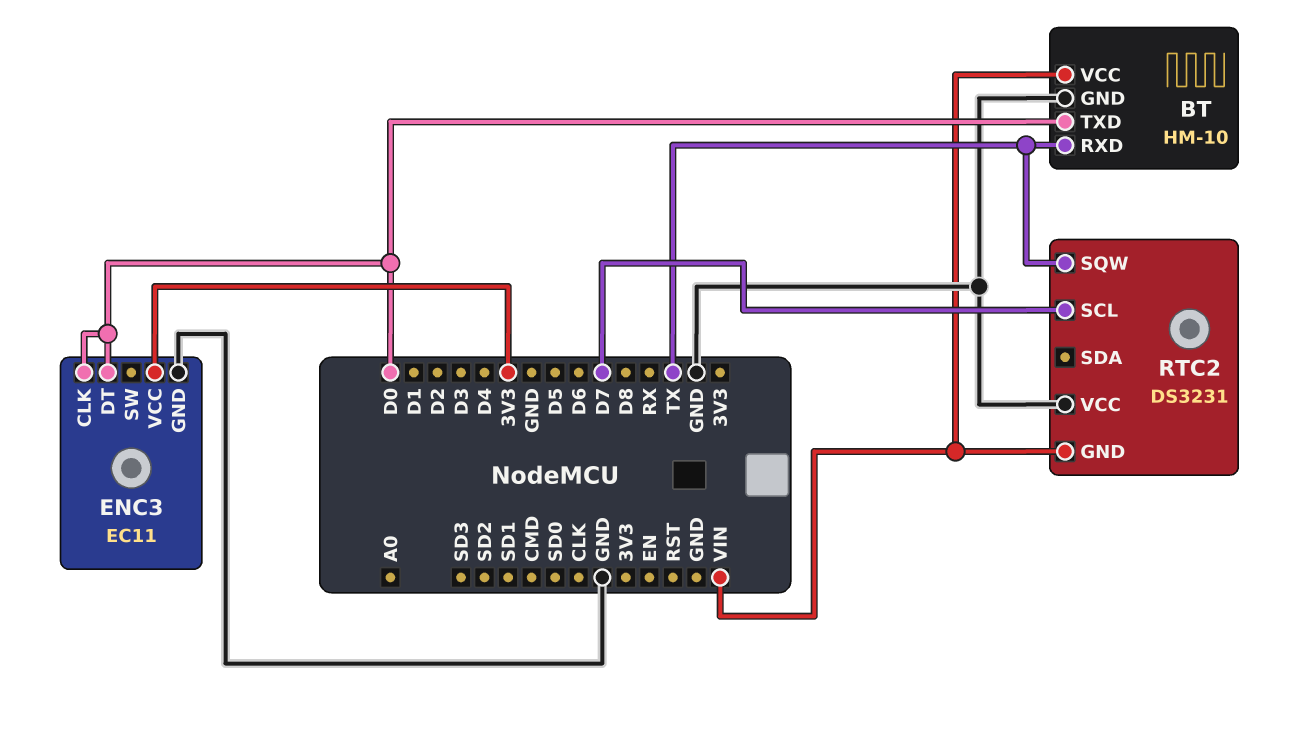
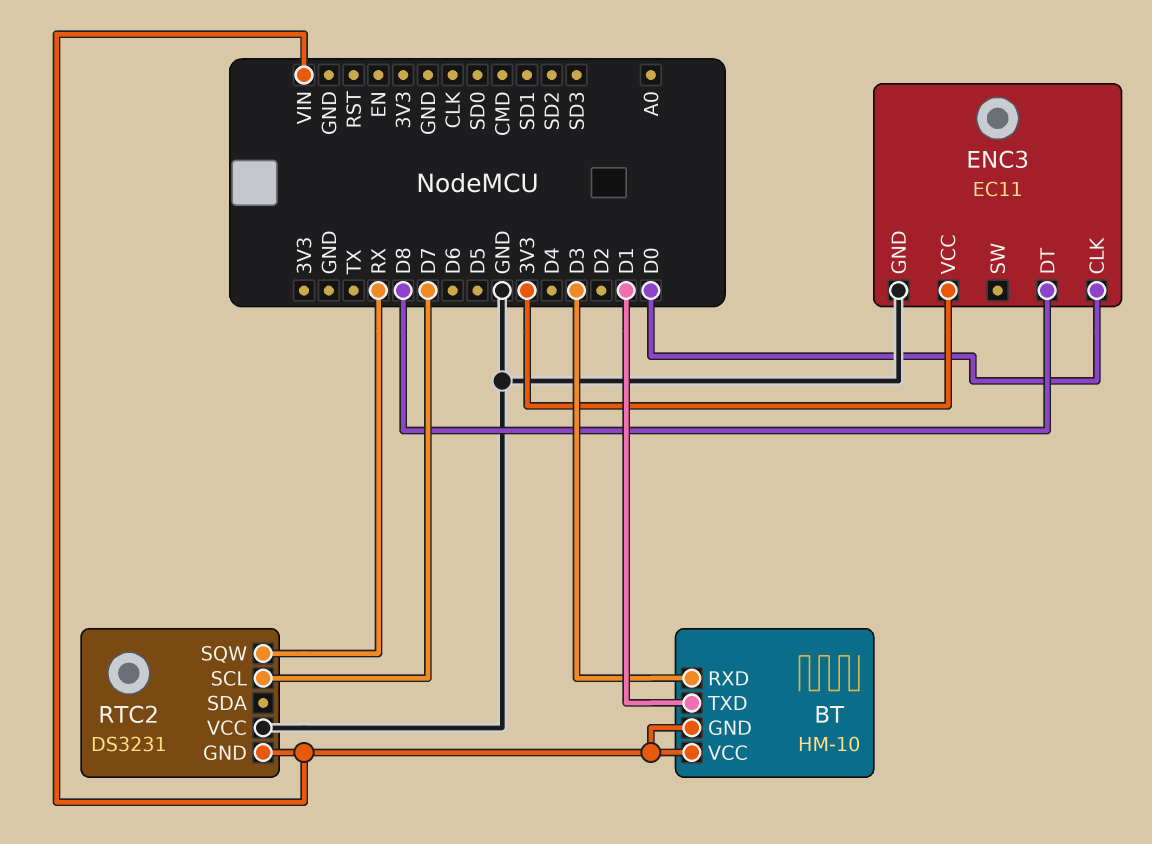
BT pin GND: GND -> VIN
BT pin RXD: TX -> D3
BT pin TXD: D0 -> D1
ENC3 pin DT: D0 -> D8
RTC2 pin SQW: TX -> RX

